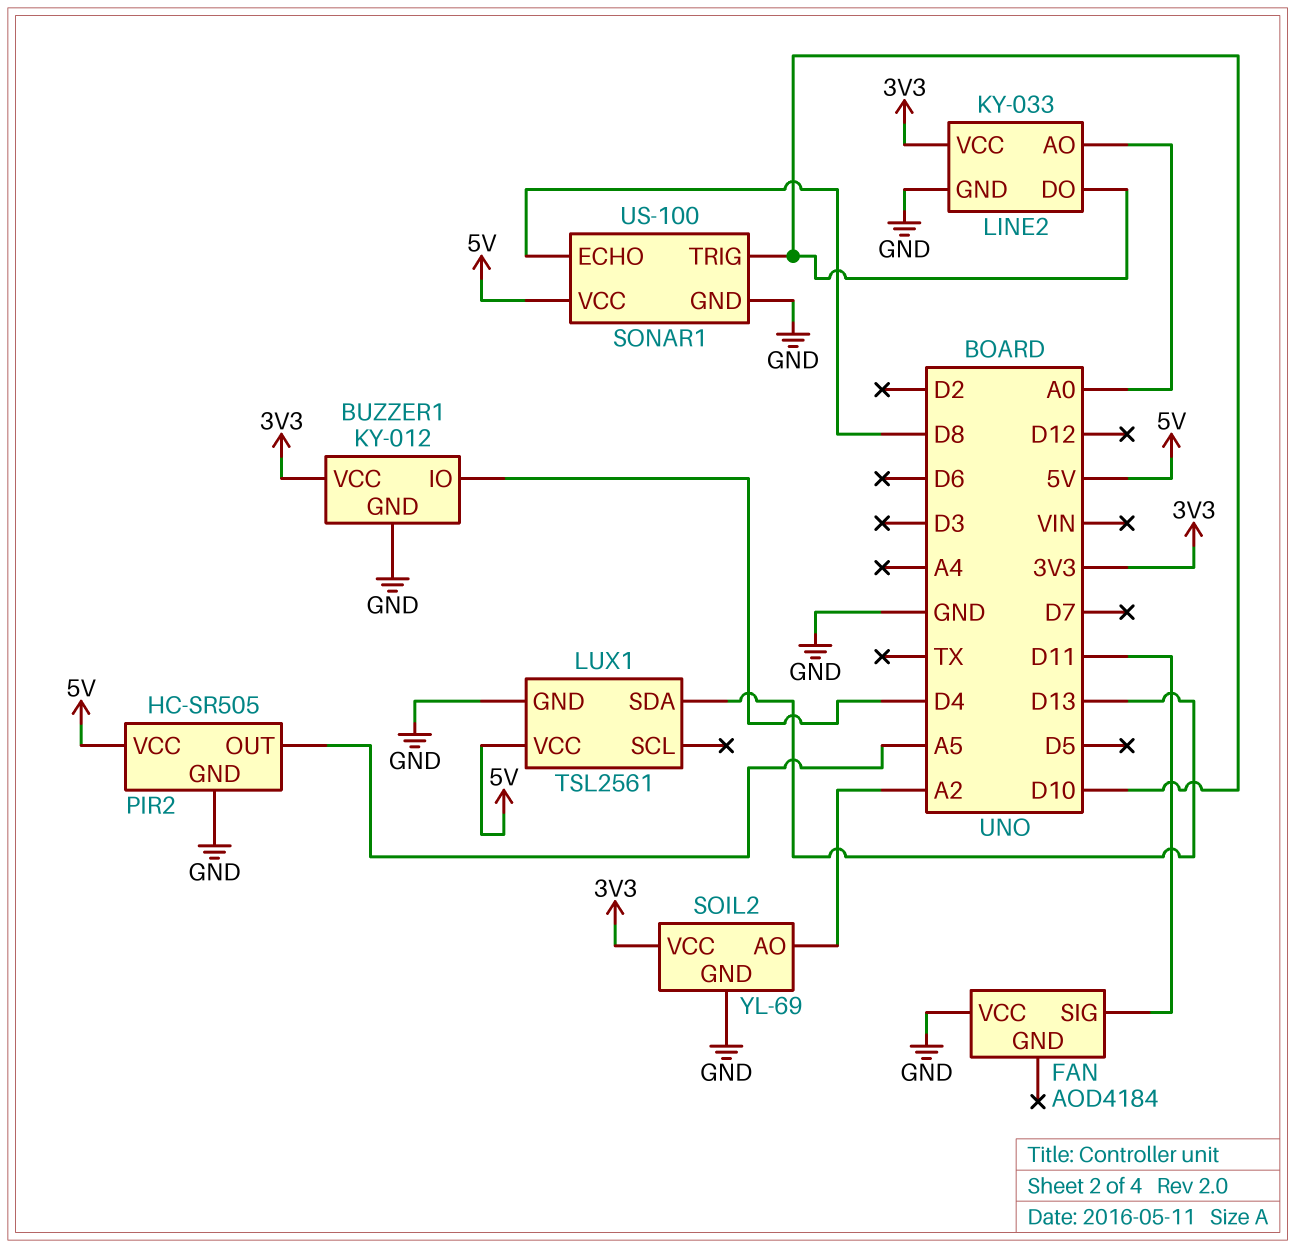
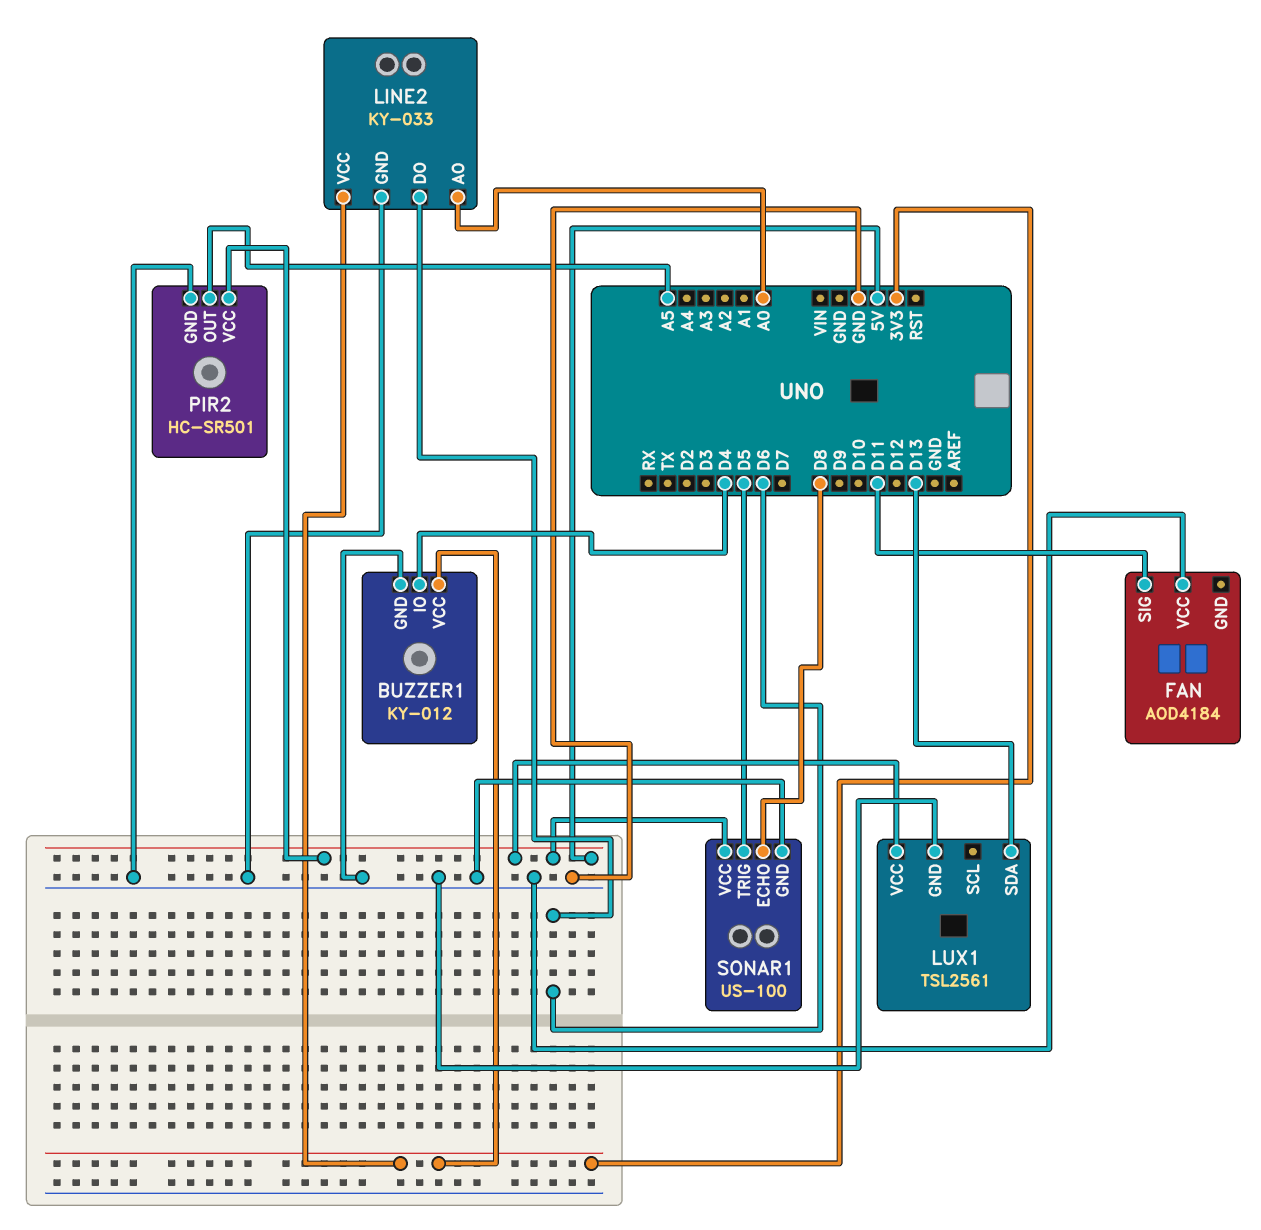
LINE2 pin DO: D10 -> D6
PIR2: HC-SR505 -> HC-SR501
SOIL2: YL-69 -> none
SOIL2 pin AO: A2 -> none
SOIL2 pin GND: GND -> none
SOIL2 pin VCC: 3V3 -> none
SONAR1 pin TRIG: D10 -> D5

